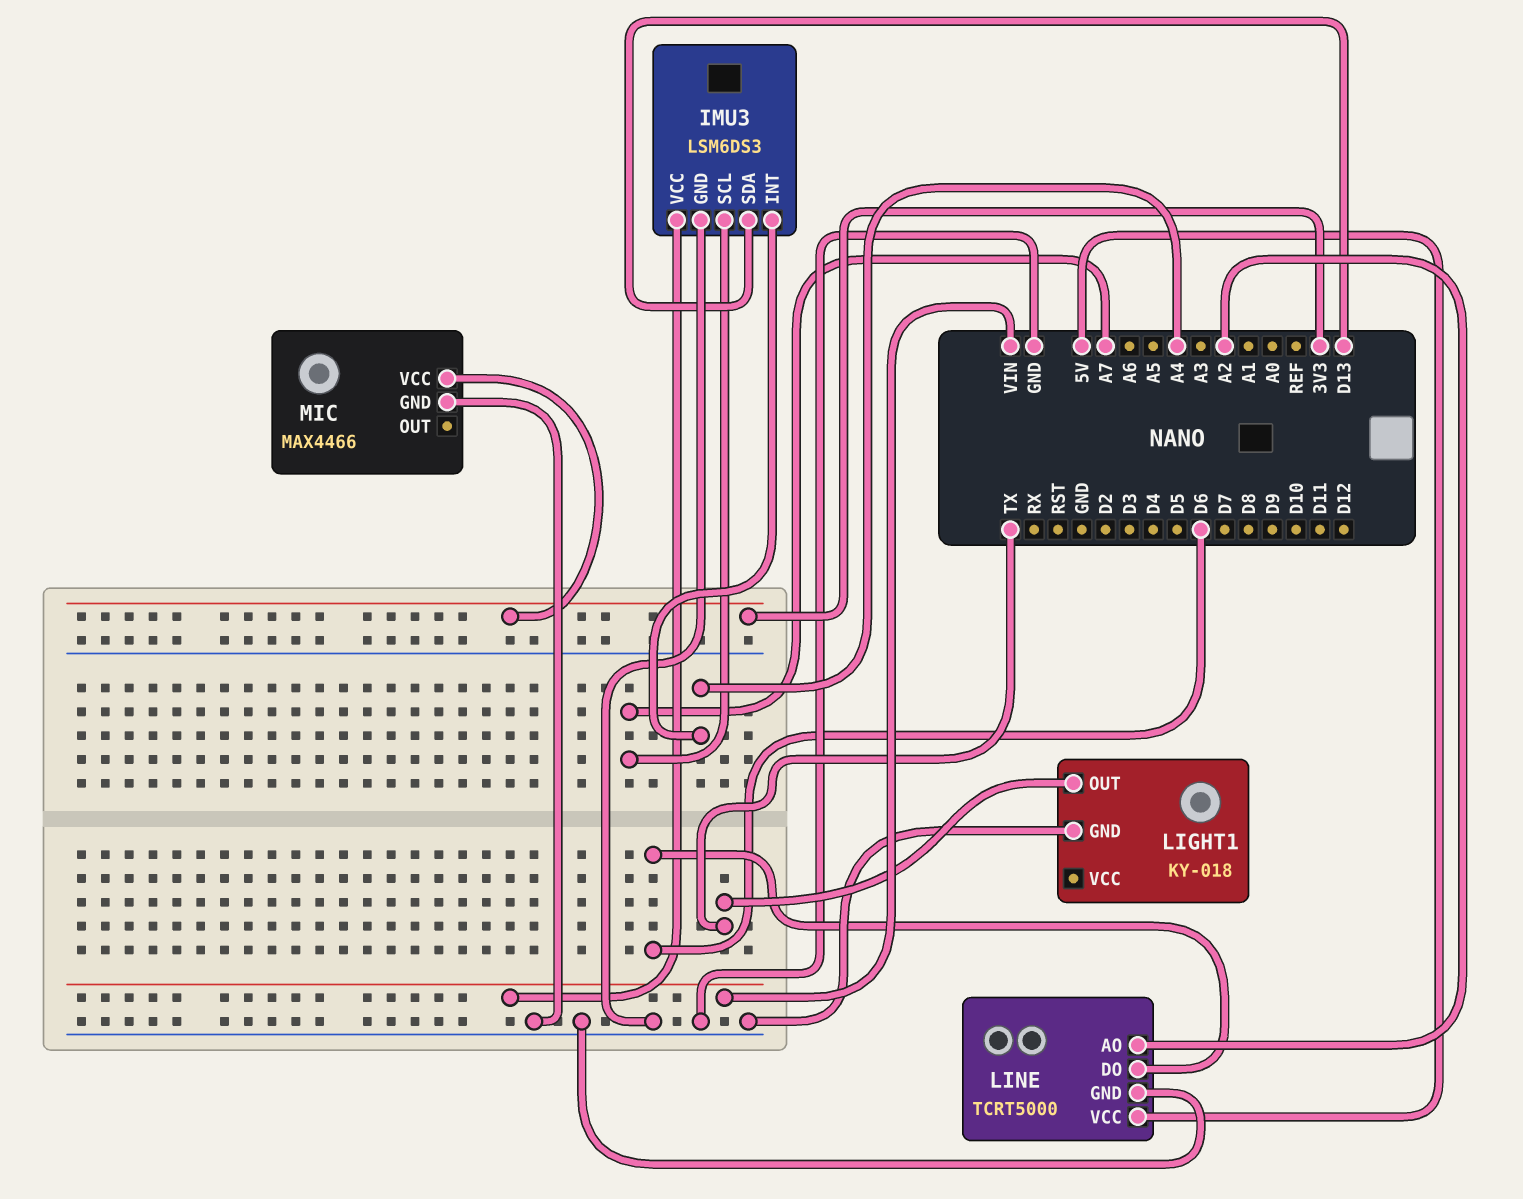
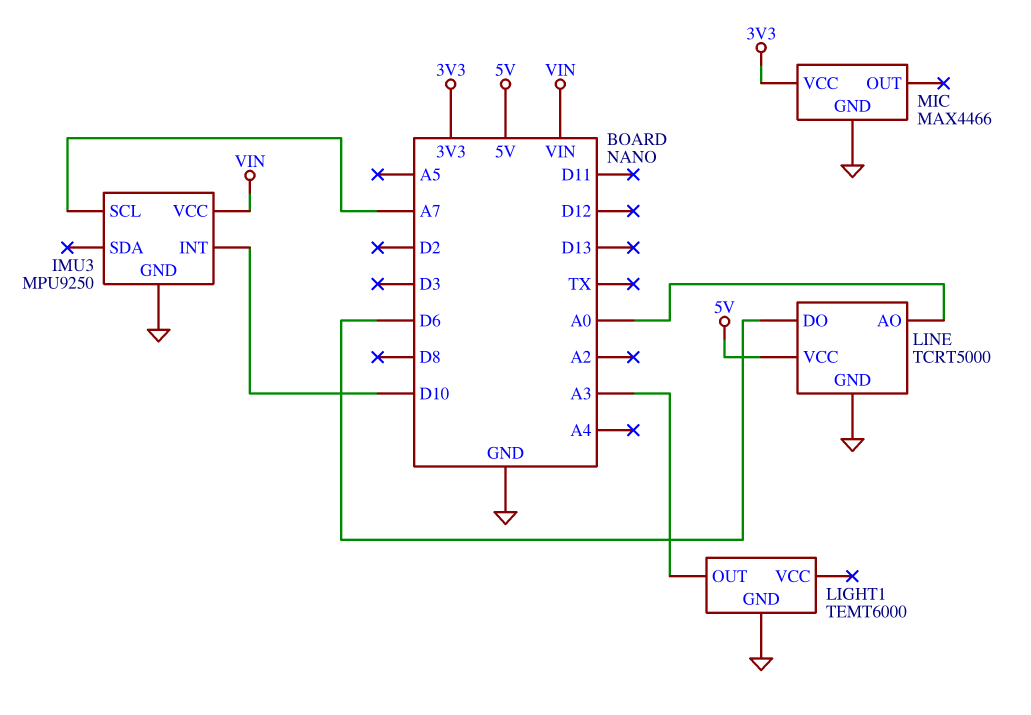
IMU3: LSM6DS3 -> MPU9250
IMU3 pin INT: A4 -> D10
IMU3 pin SDA: D13 -> none
LIGHT1: KY-018 -> TEMT6000
LIGHT1 pin OUT: TX -> A3
LINE pin AO: A2 -> A0

